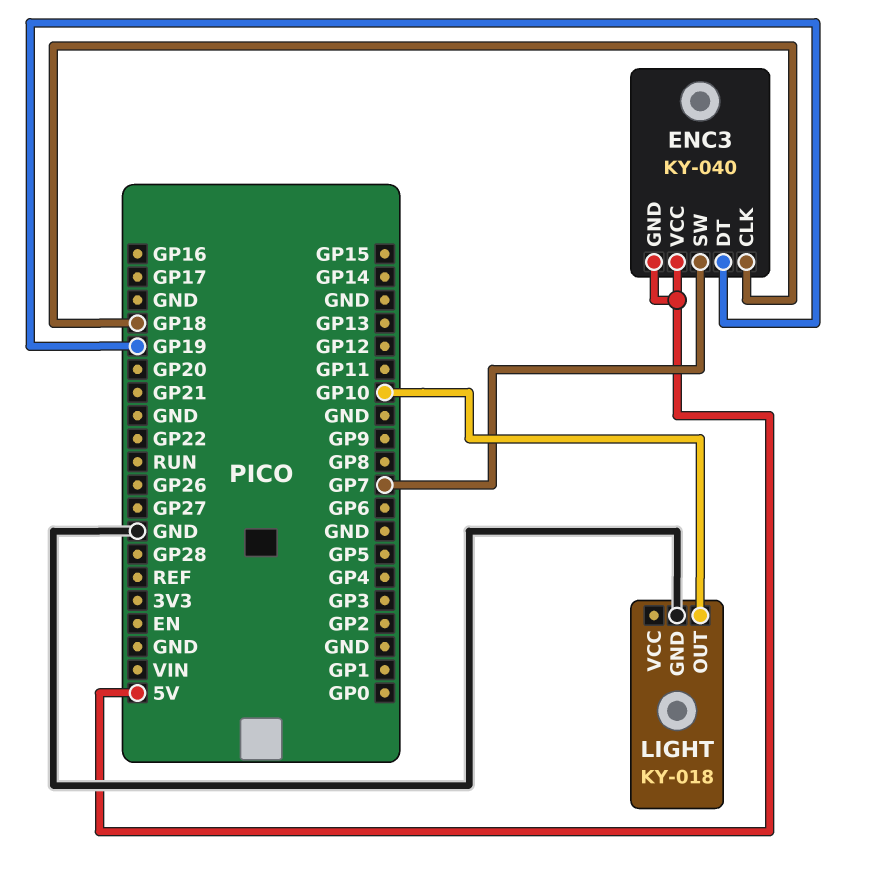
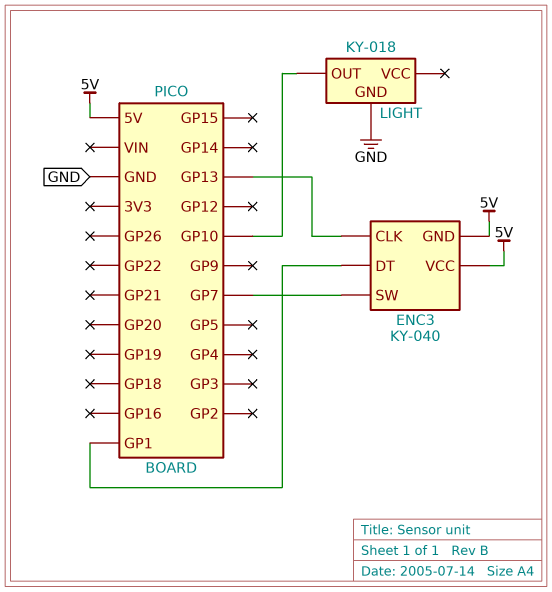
ENC3 pin CLK: GP18 -> GP13
ENC3 pin DT: GP19 -> GP1

